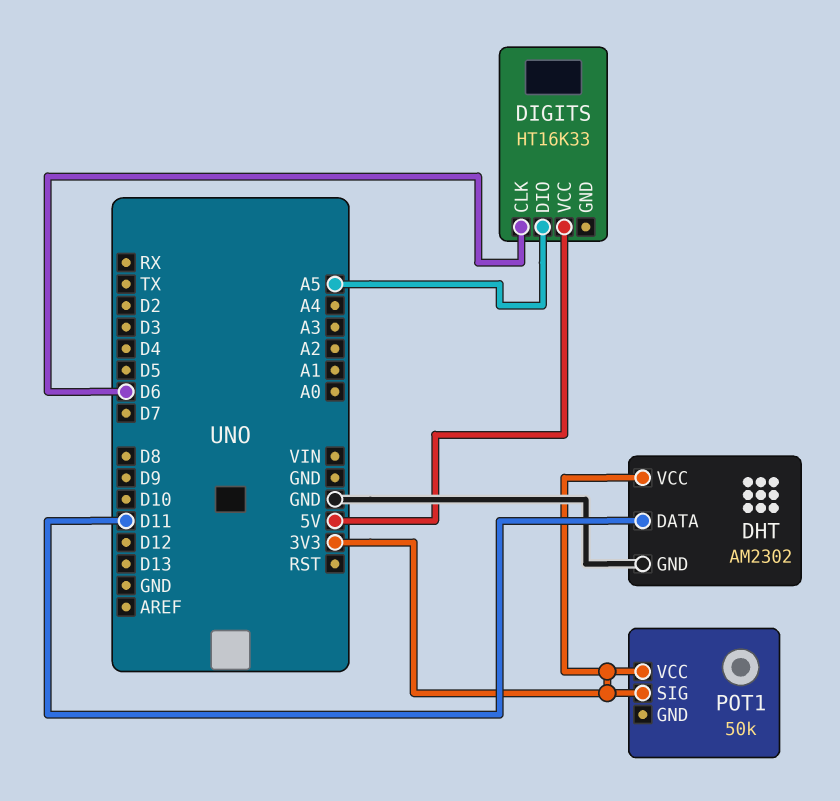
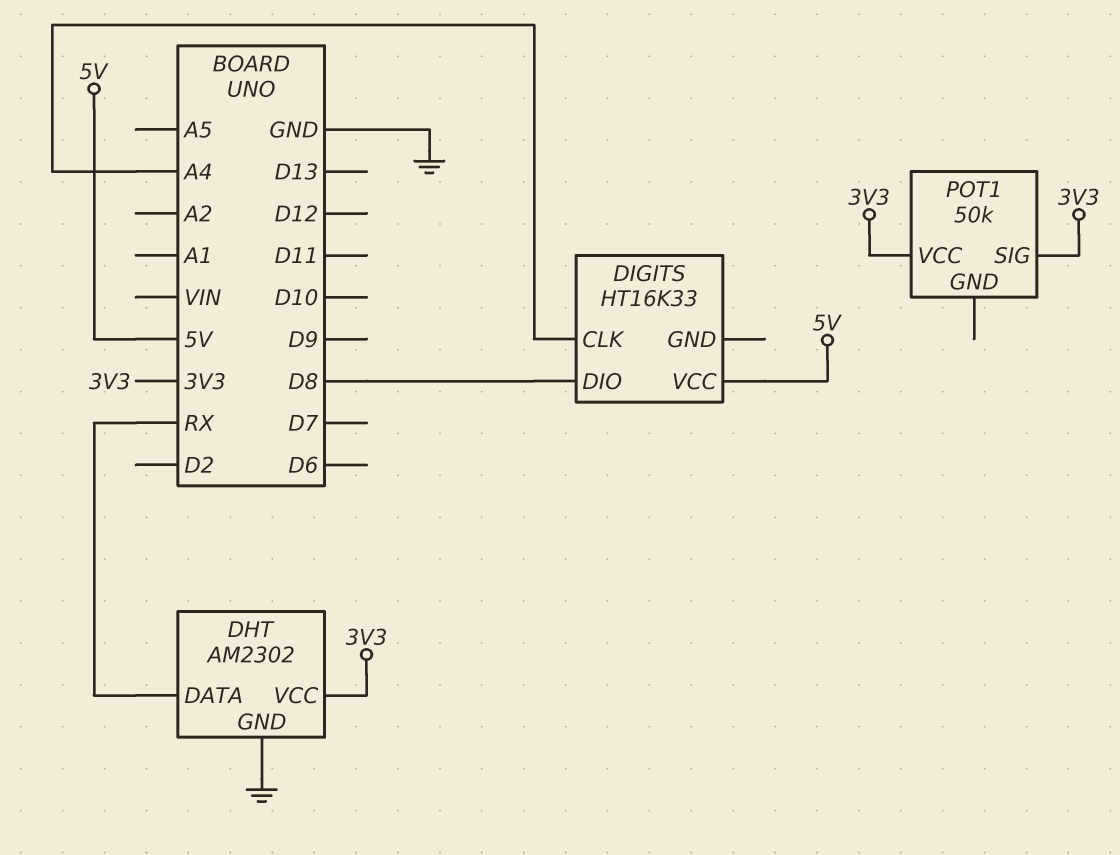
DHT pin DATA: D11 -> RX
DIGITS pin CLK: D6 -> A4
DIGITS pin DIO: A5 -> D8

